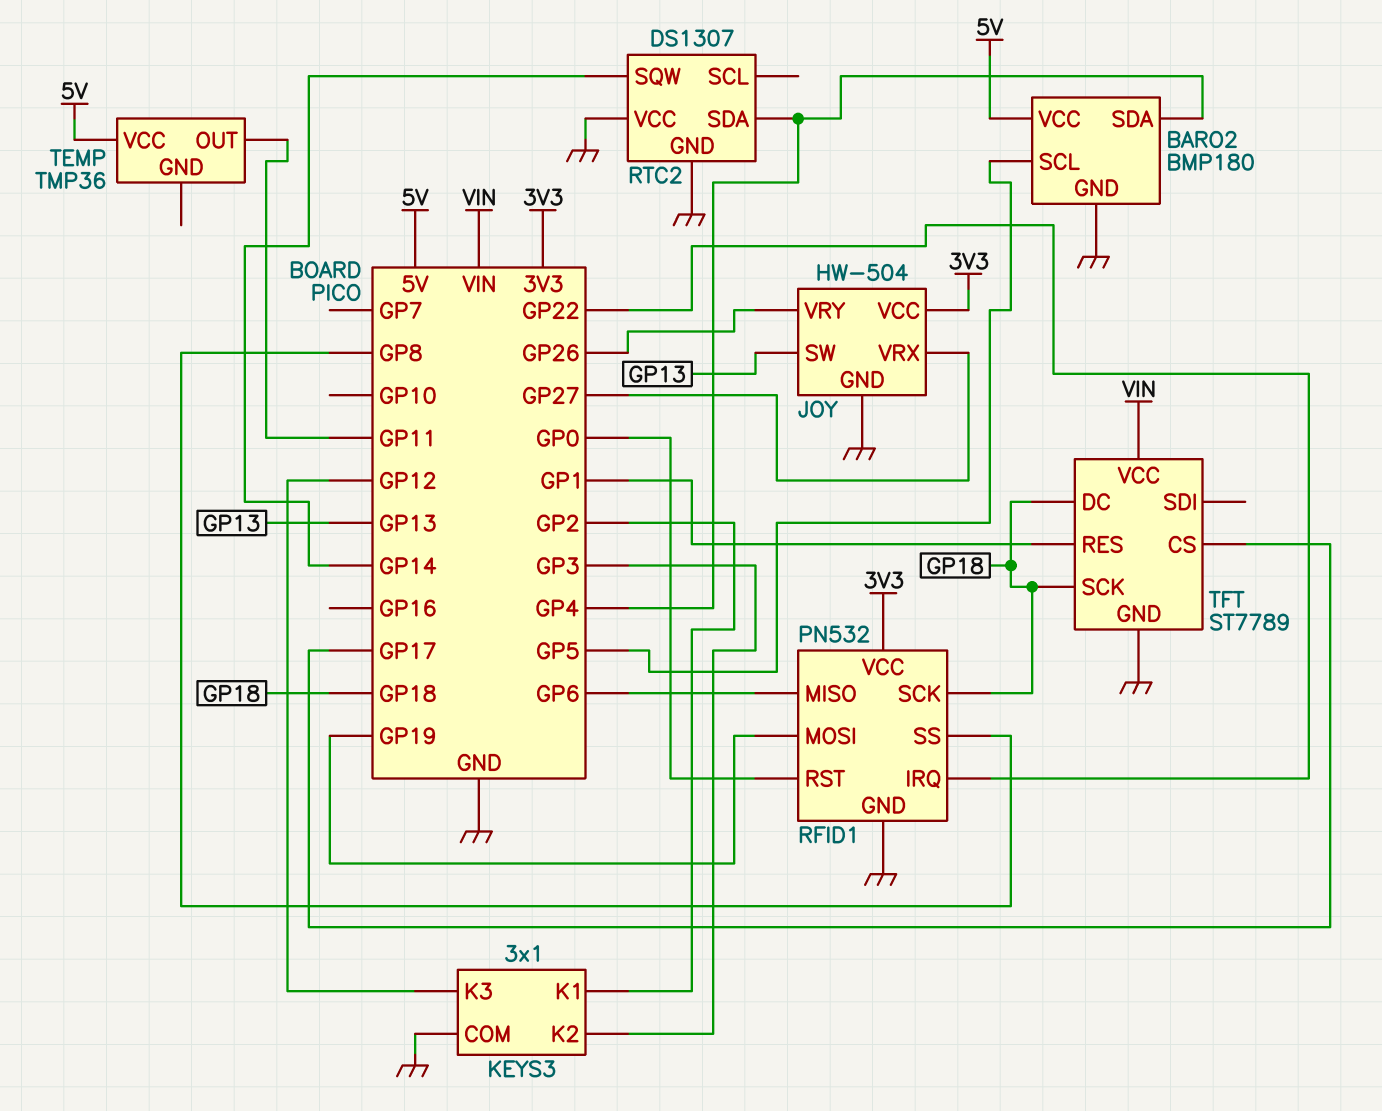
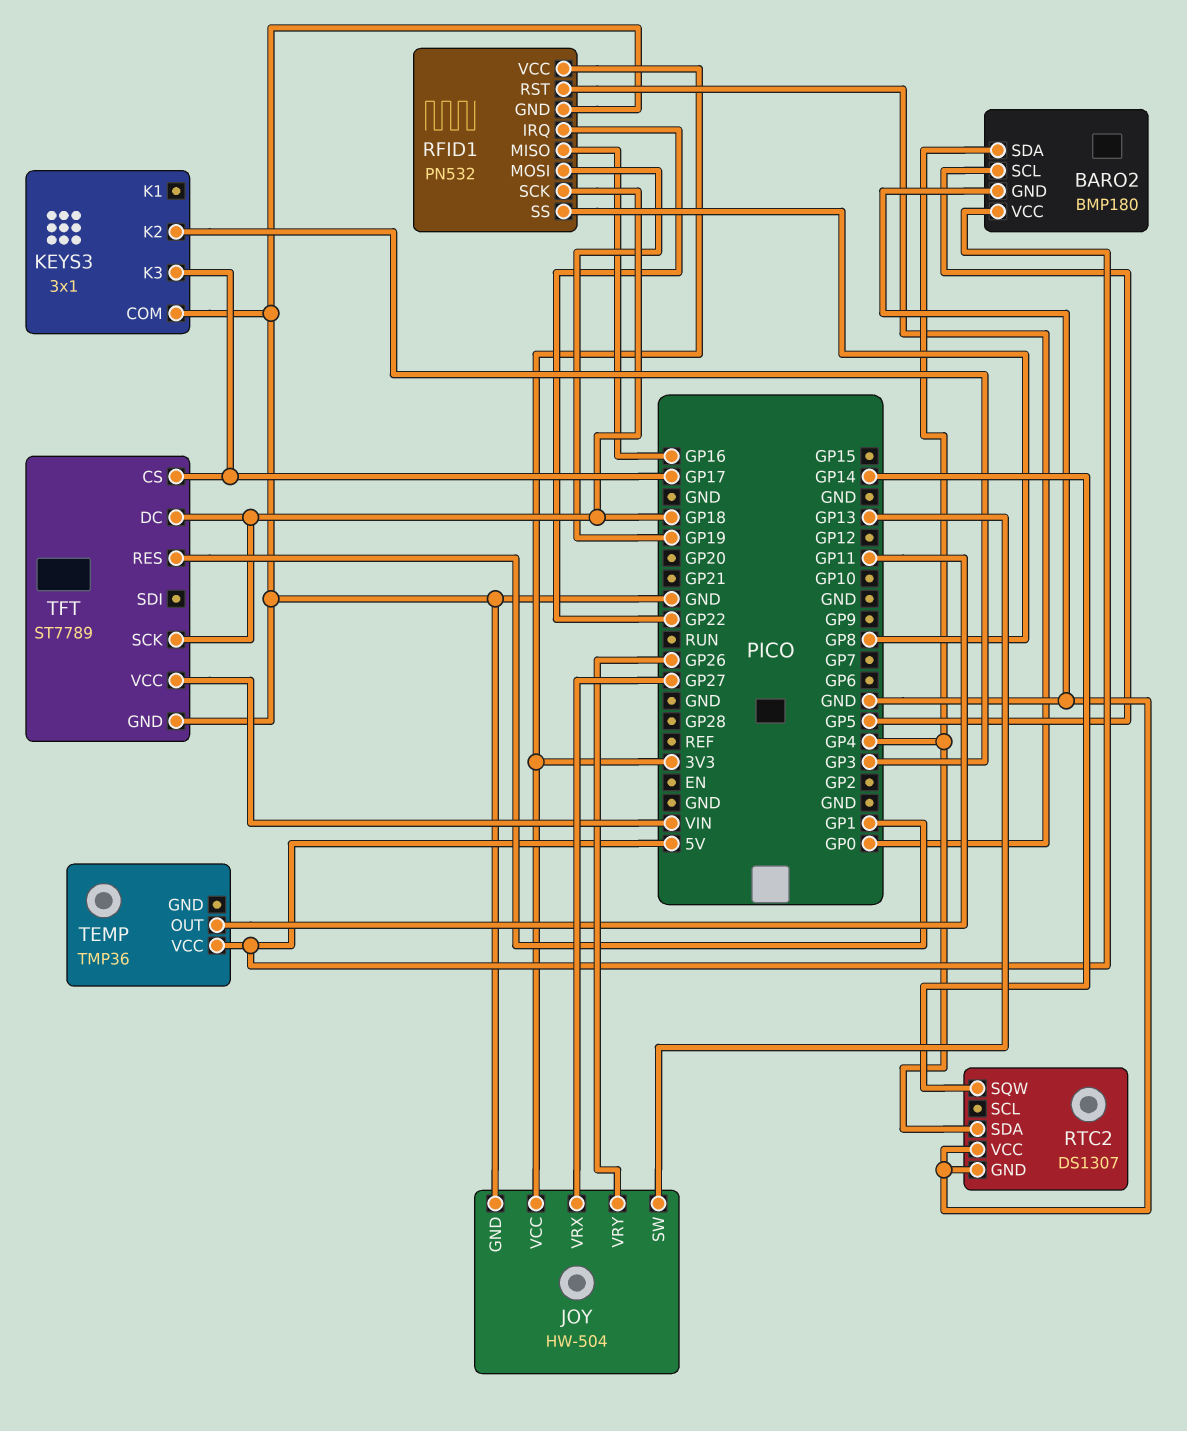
KEYS3 pin K1: GP2 -> none
KEYS3 pin K3: GP12 -> GP17
RFID1 pin MISO: GP6 -> GP16

